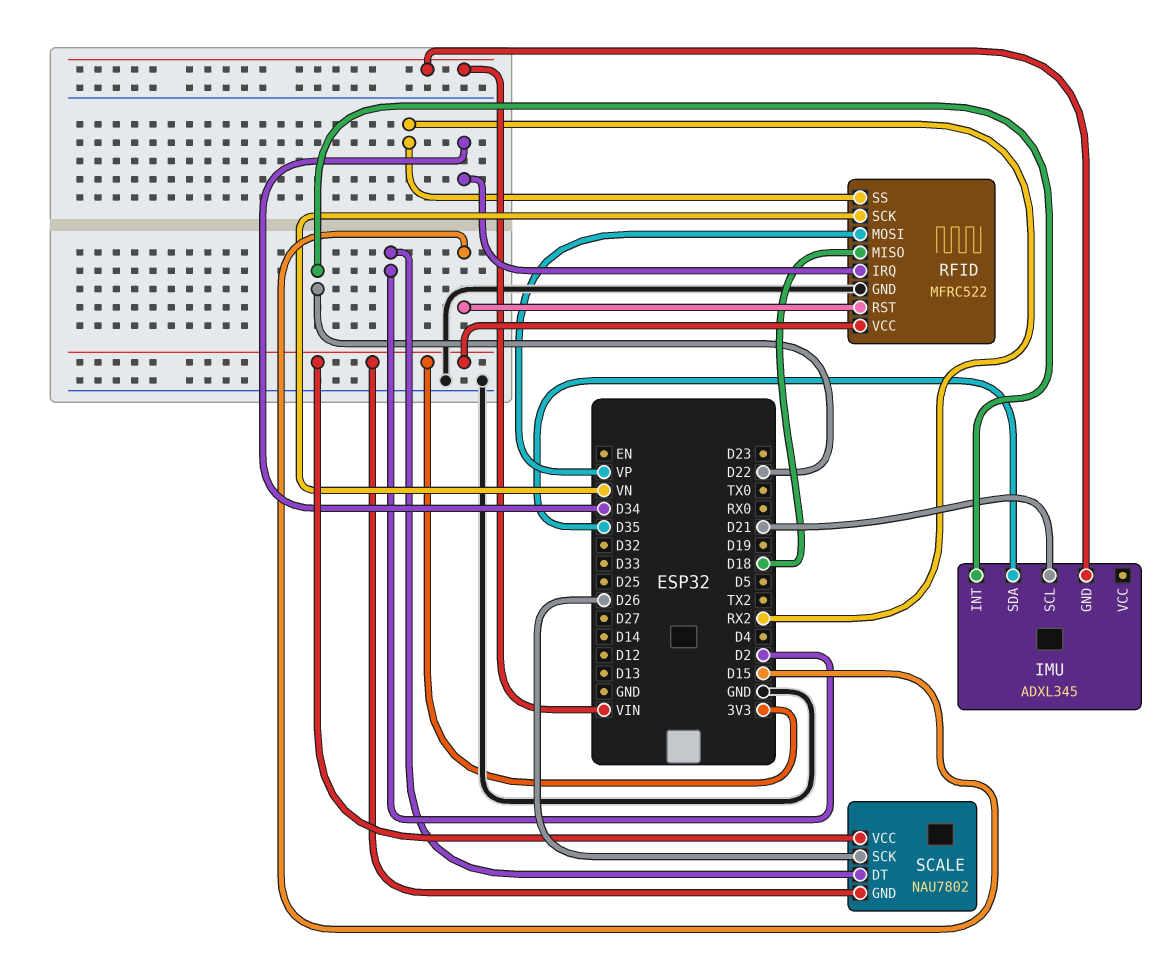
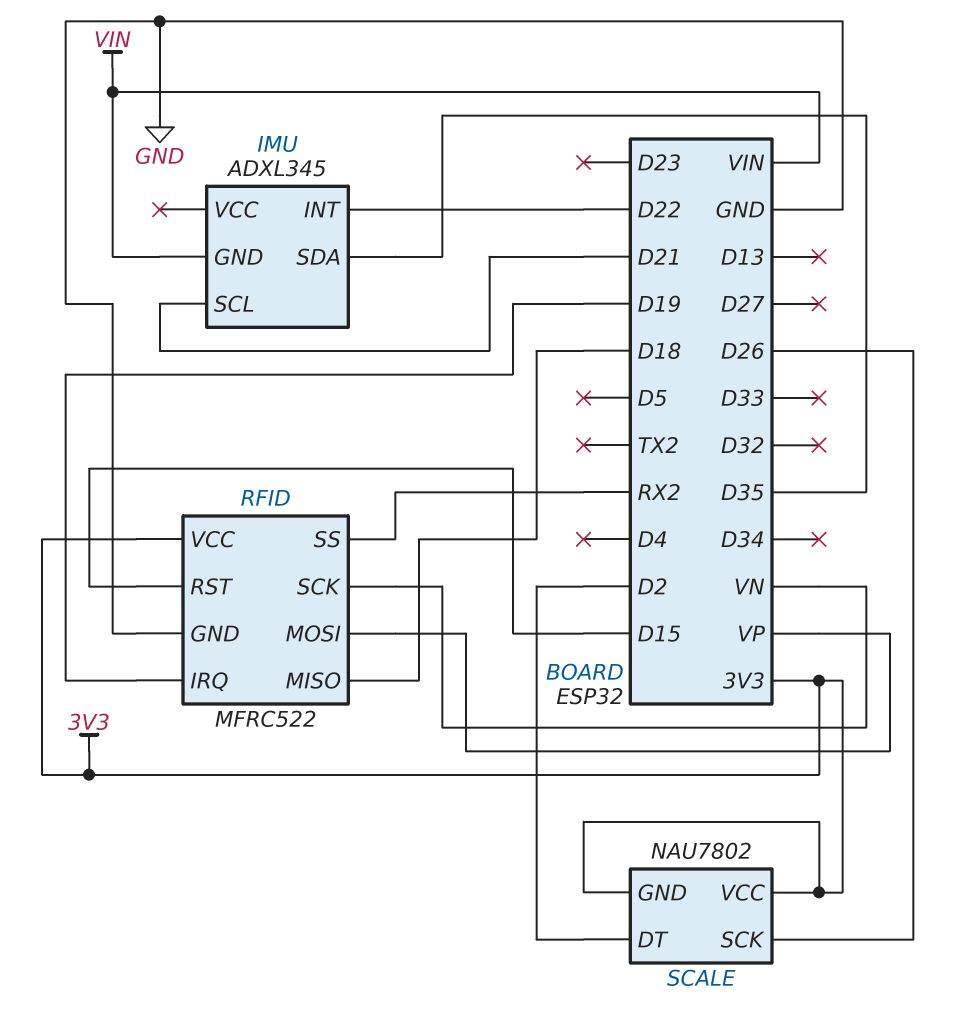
RFID pin IRQ: D34 -> D19

